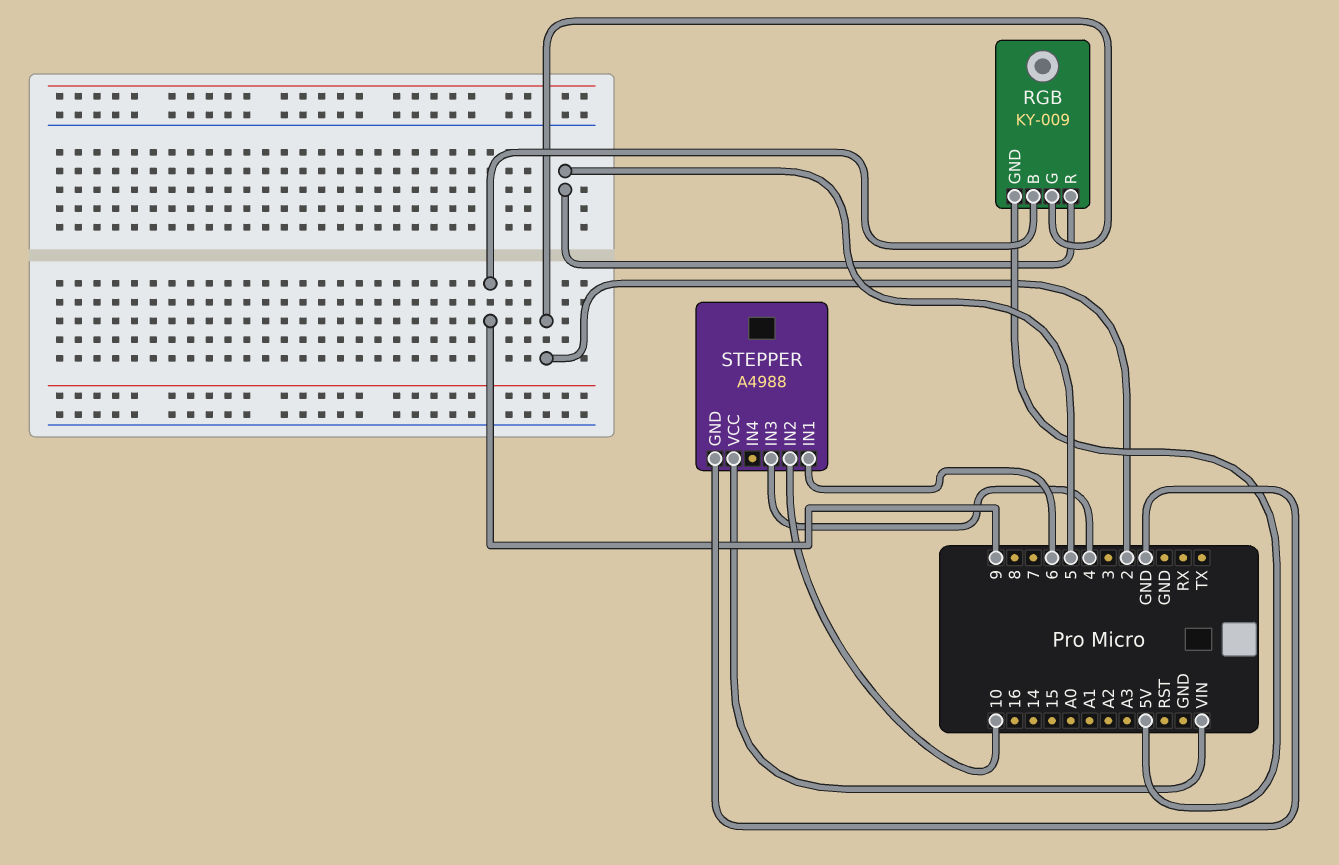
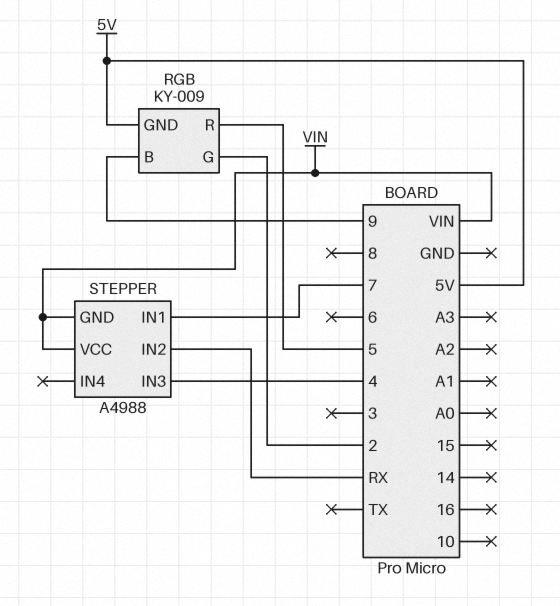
STEPPER pin GND: GND -> VIN
STEPPER pin IN1: 6 -> 7
STEPPER pin IN2: 10 -> RX

